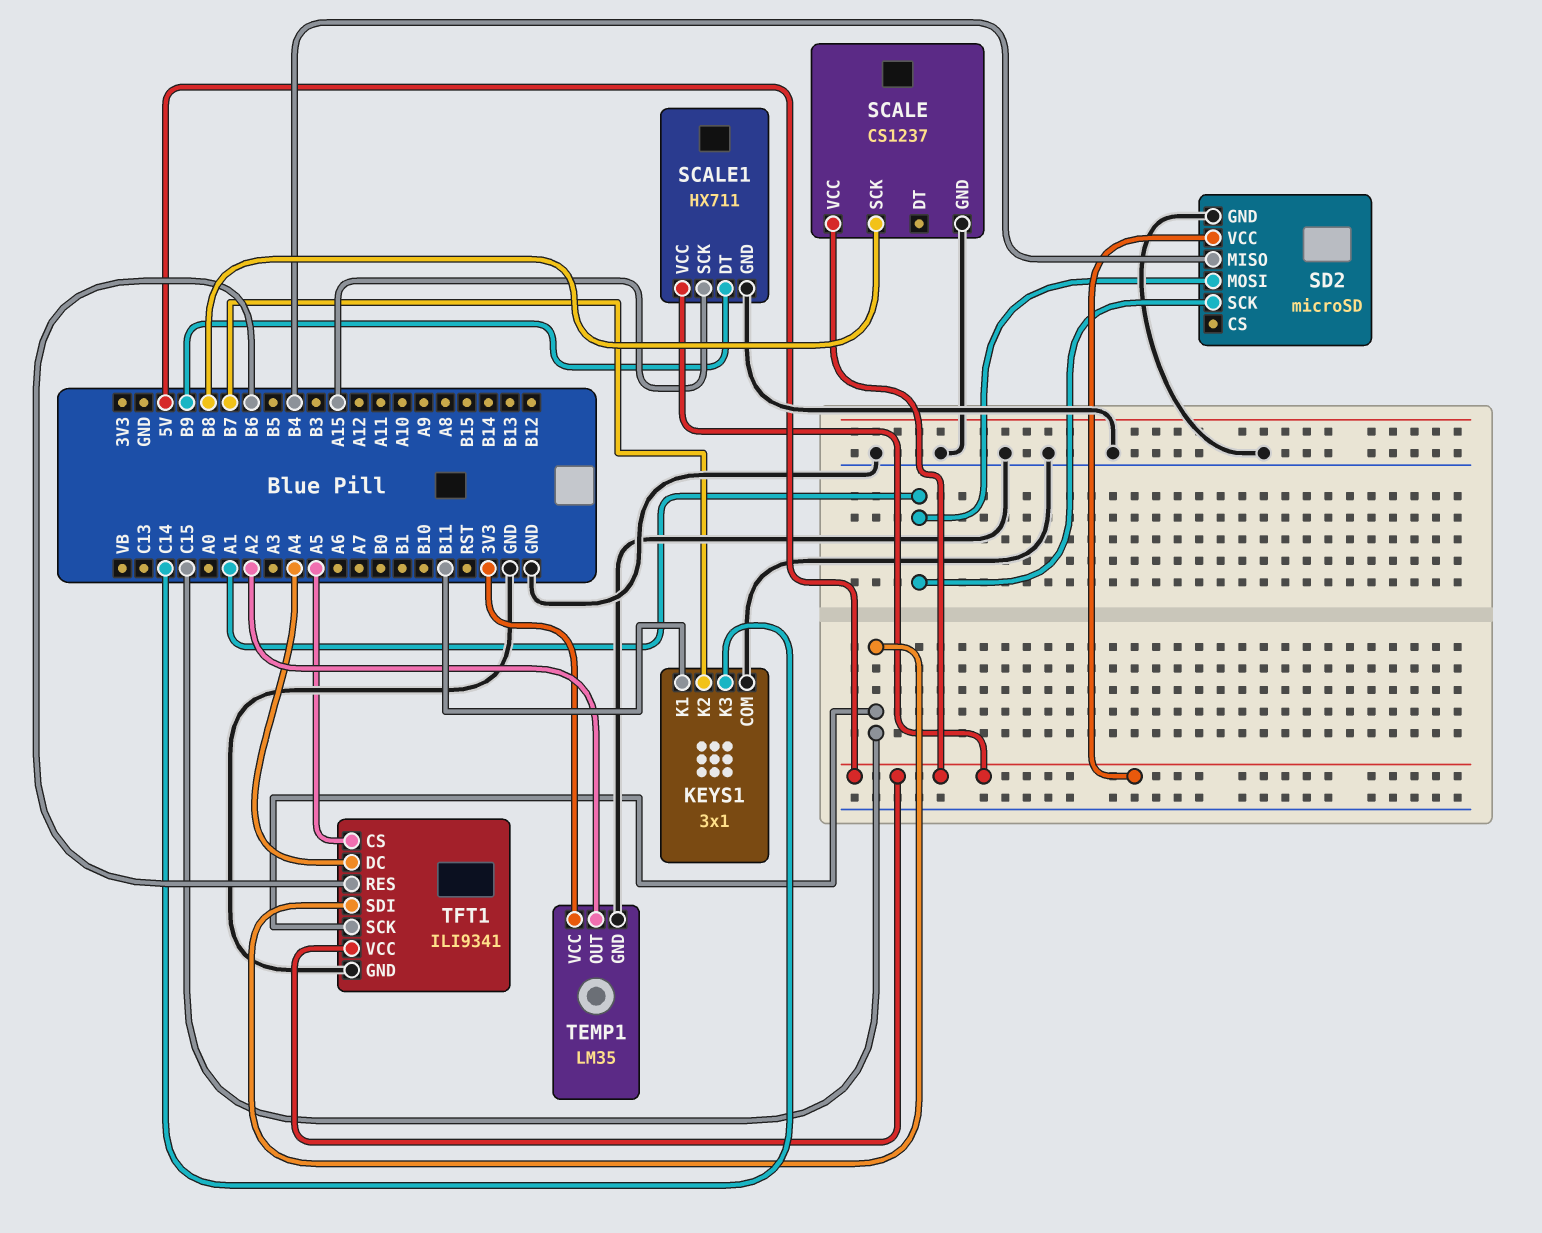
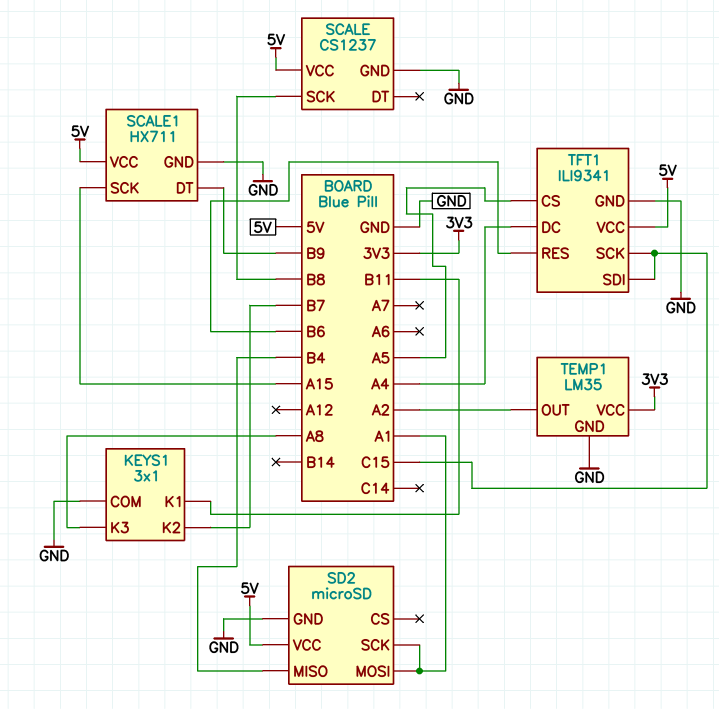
KEYS1 pin K3: C14 -> A8

